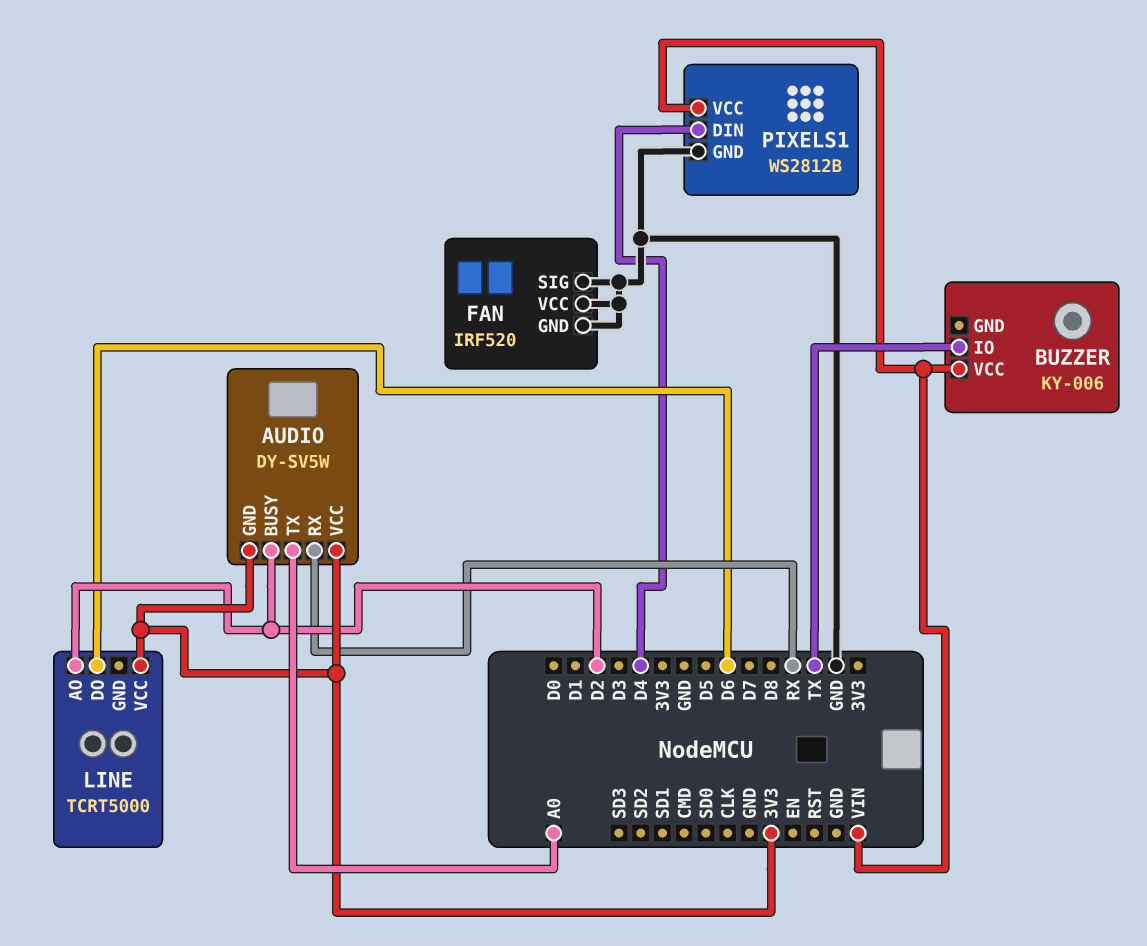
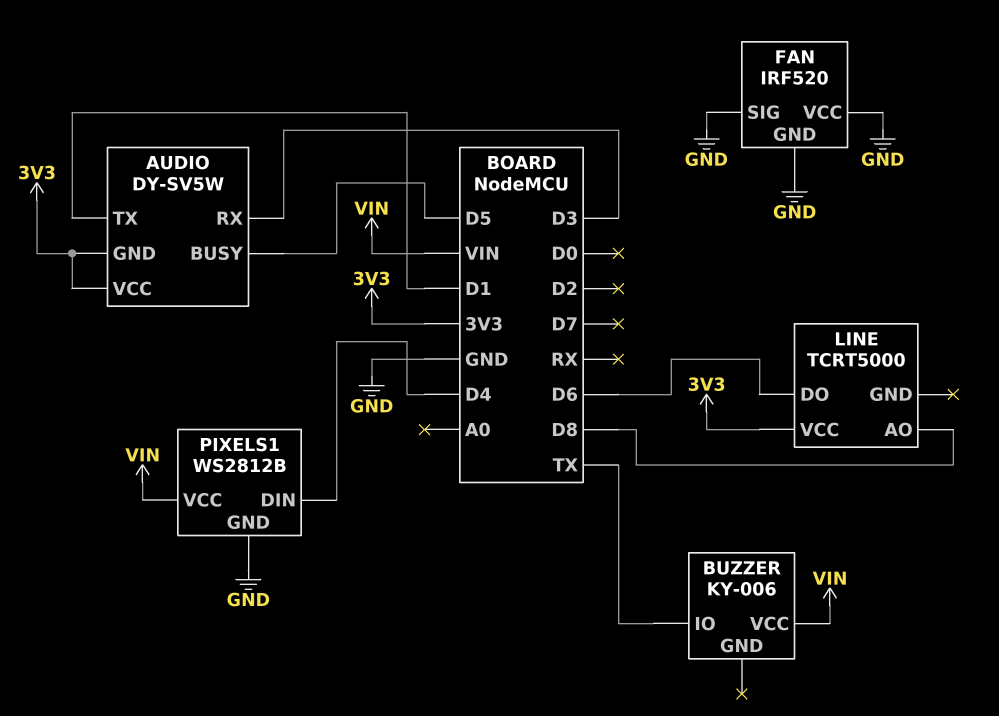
AUDIO pin BUSY: D2 -> D5
AUDIO pin RX: RX -> D3
AUDIO pin TX: A0 -> D1
LINE pin AO: D2 -> D8

